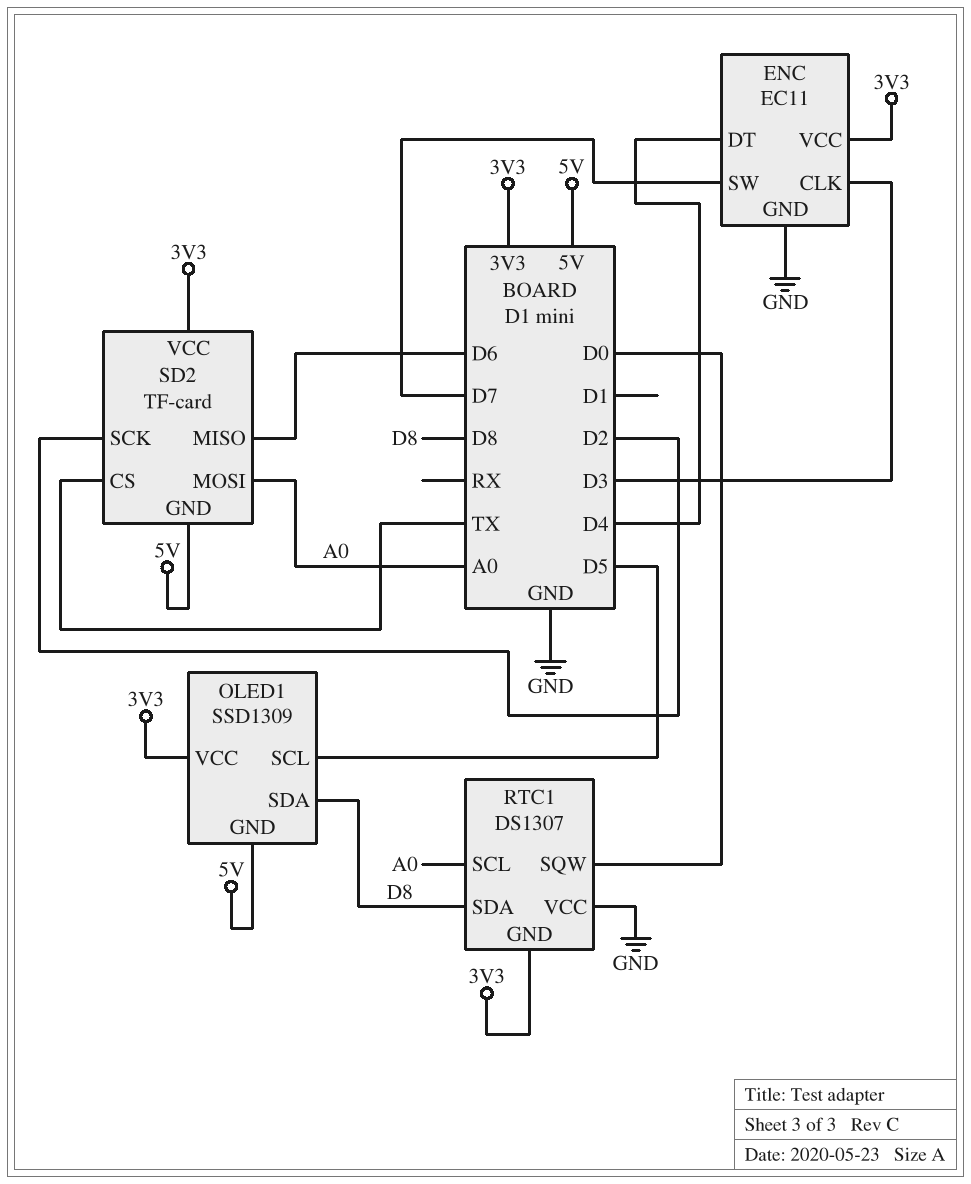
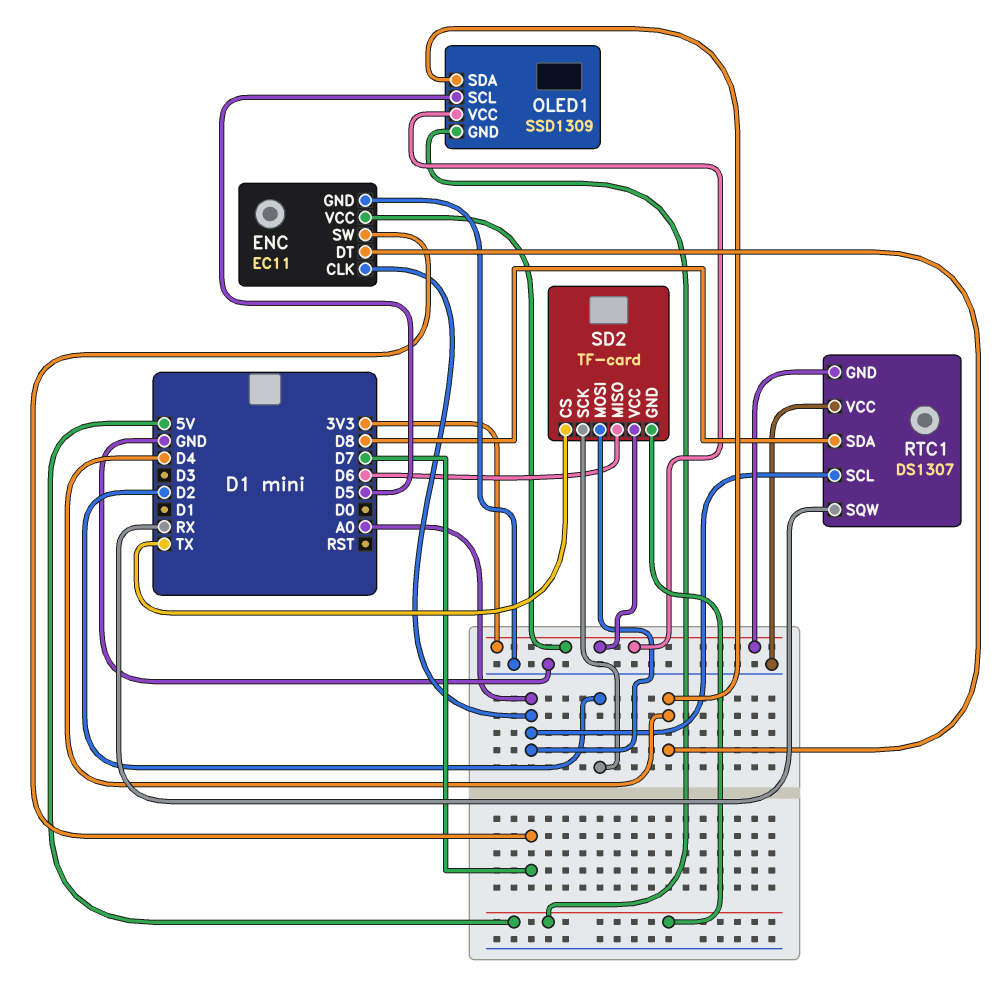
ENC pin CLK: D3 -> A0
OLED1 pin SDA: D8 -> D4
RTC1 pin SQW: D0 -> RX

